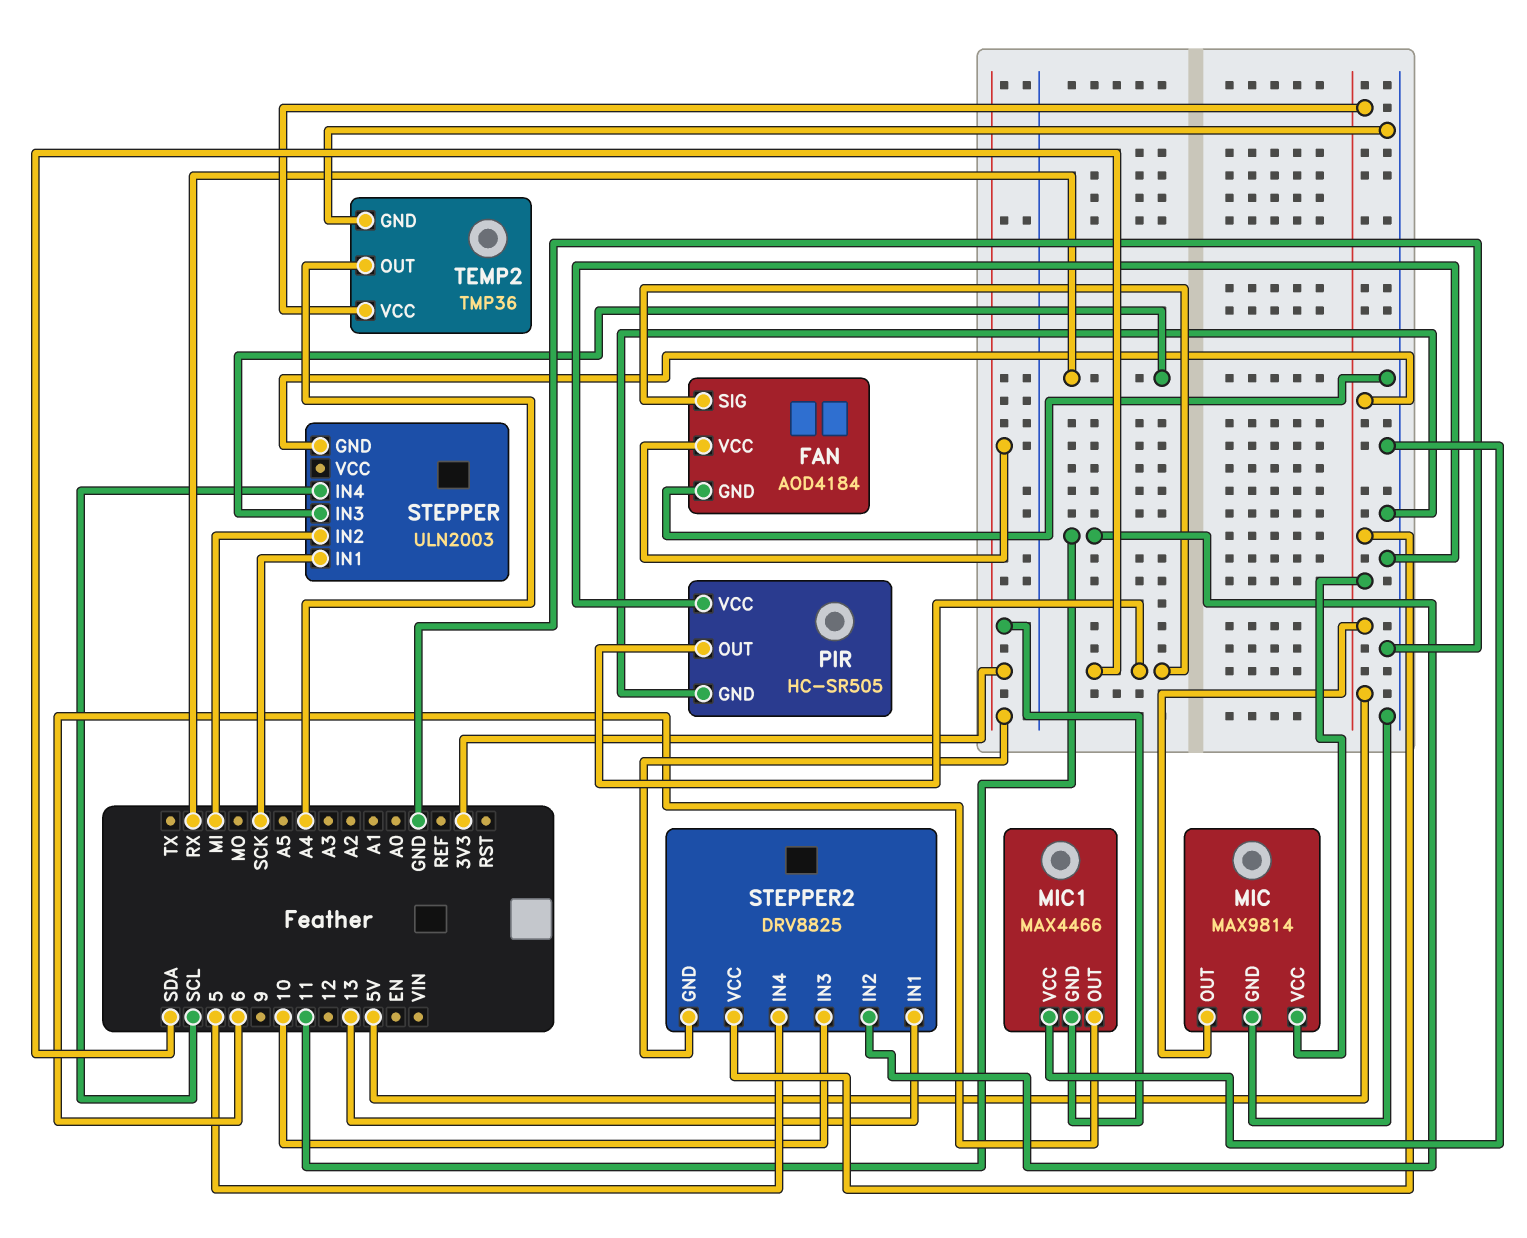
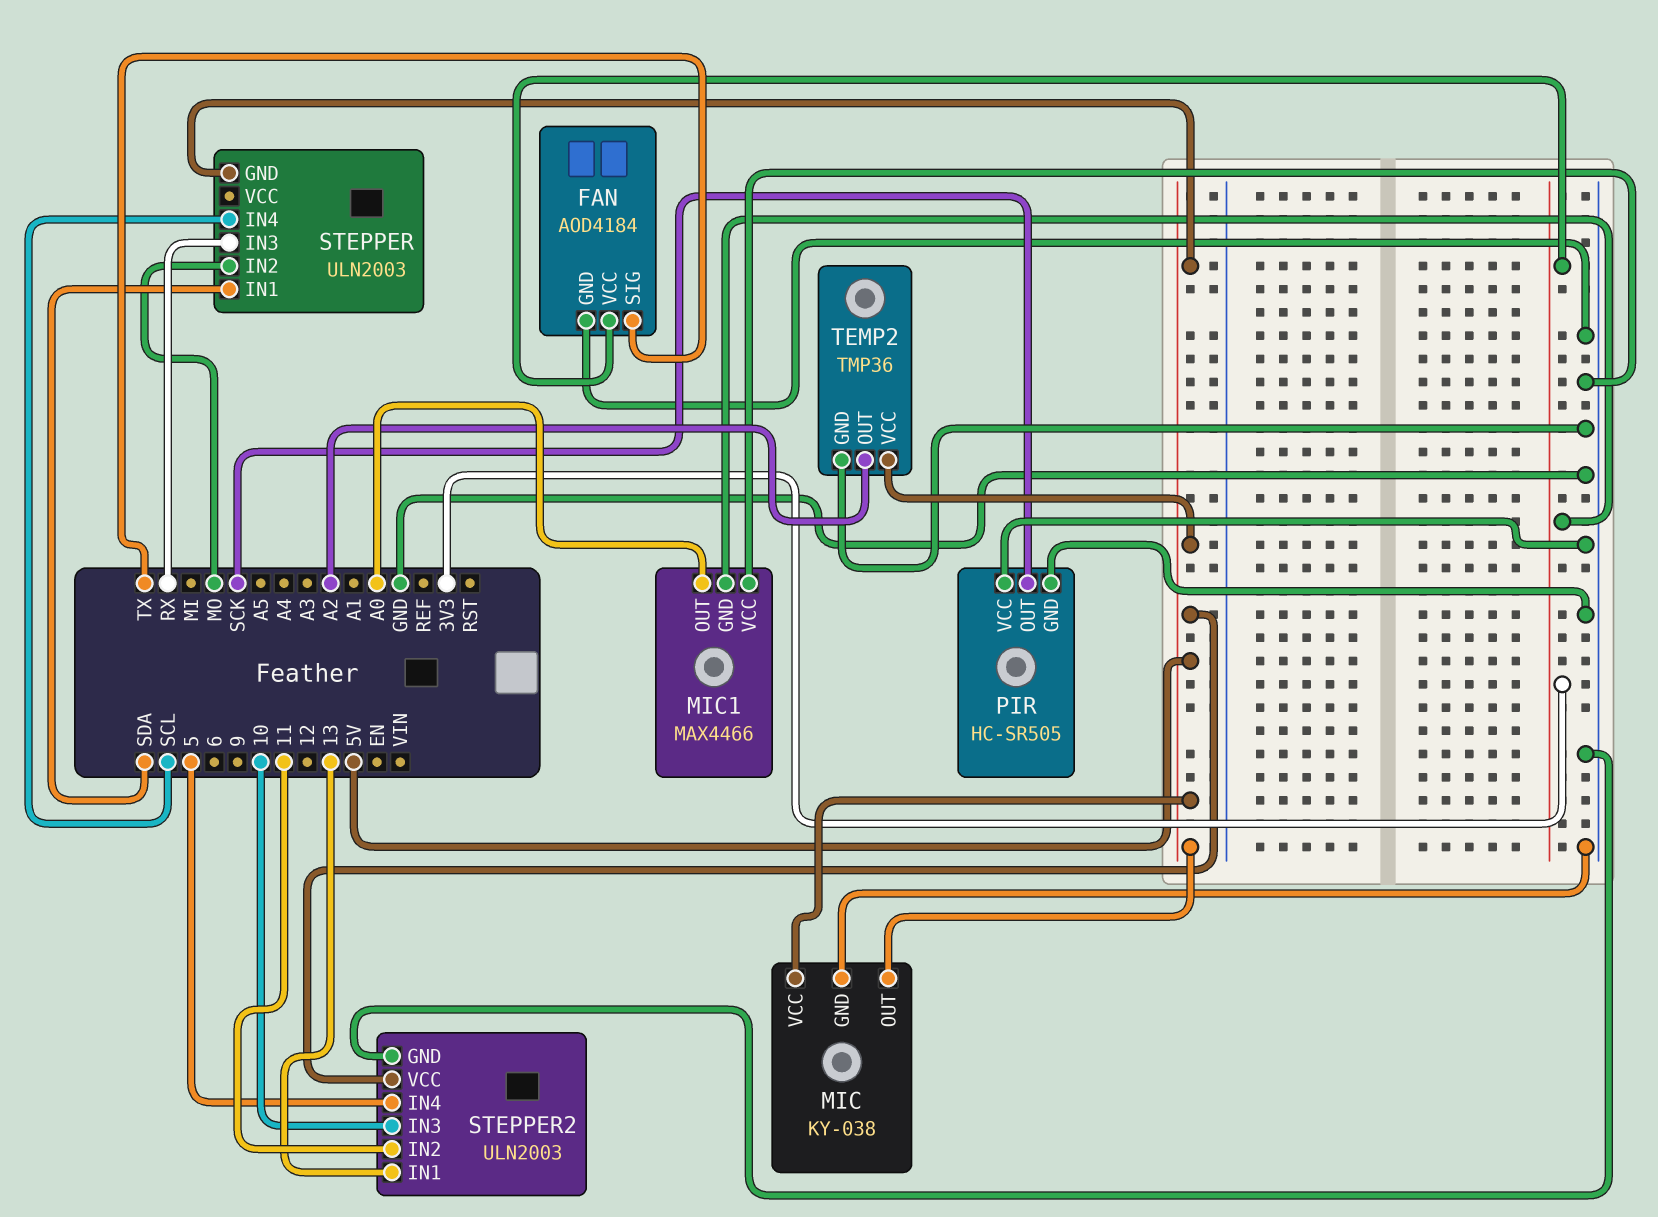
FAN pin SIG: SDA -> TX
MIC: MAX9814 -> KY-038
MIC1 pin OUT: 6 -> A0
PIR pin OUT: SDA -> SCK
STEPPER pin IN1: SCK -> SDA
STEPPER pin IN2: MI -> MO
STEPPER2: DRV8825 -> ULN2003
STEPPER2 pin GND: 3V3 -> GND
TEMP2 pin OUT: A4 -> A2

